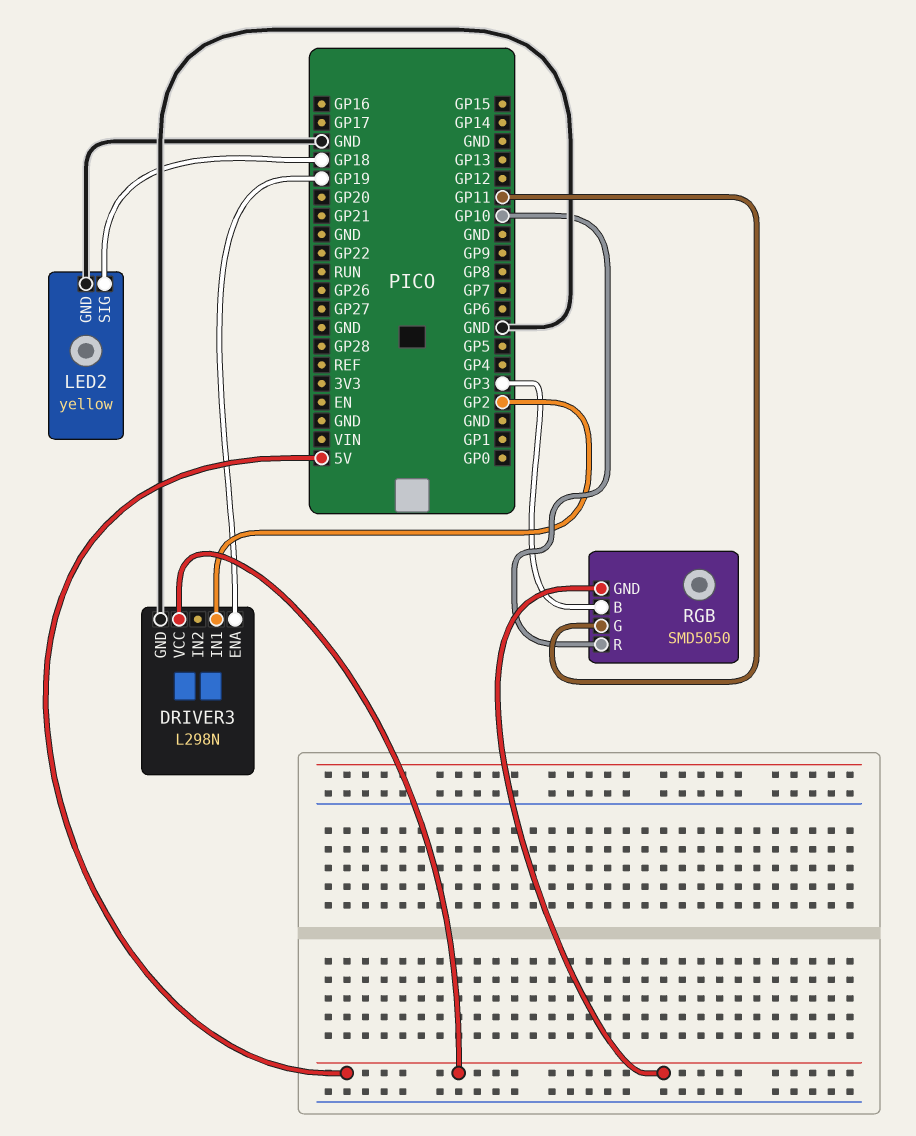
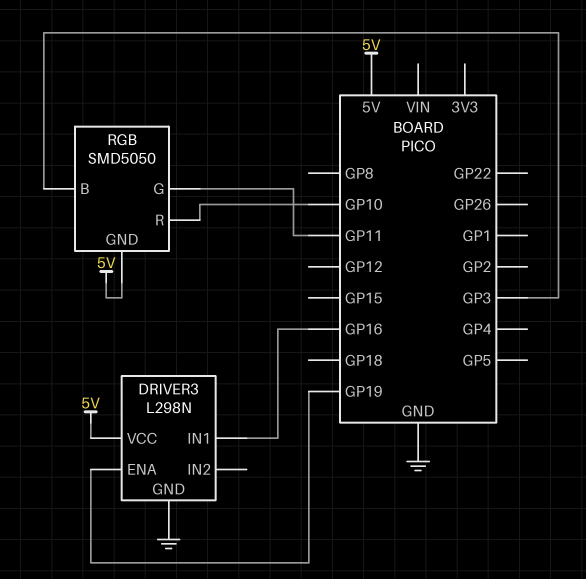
DRIVER3 pin IN1: GP2 -> GP16
LED2: yellow -> none
LED2 pin GND: GND -> none
LED2 pin SIG: GP18 -> none

